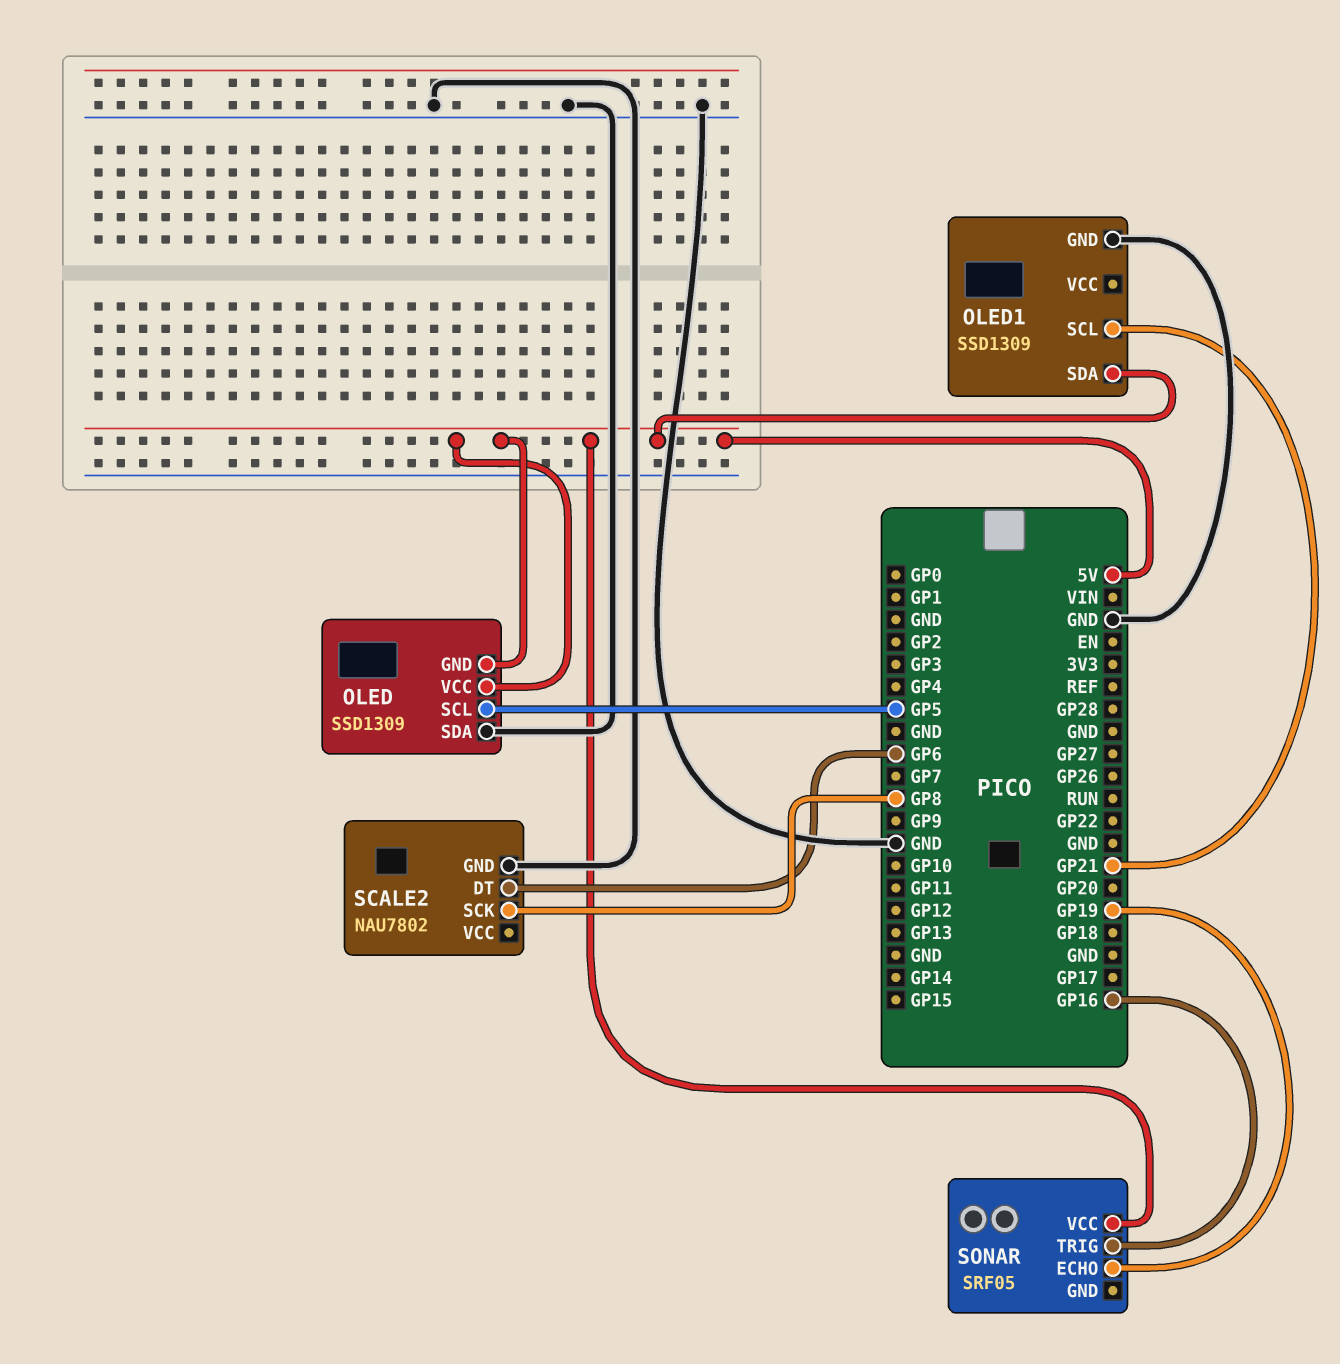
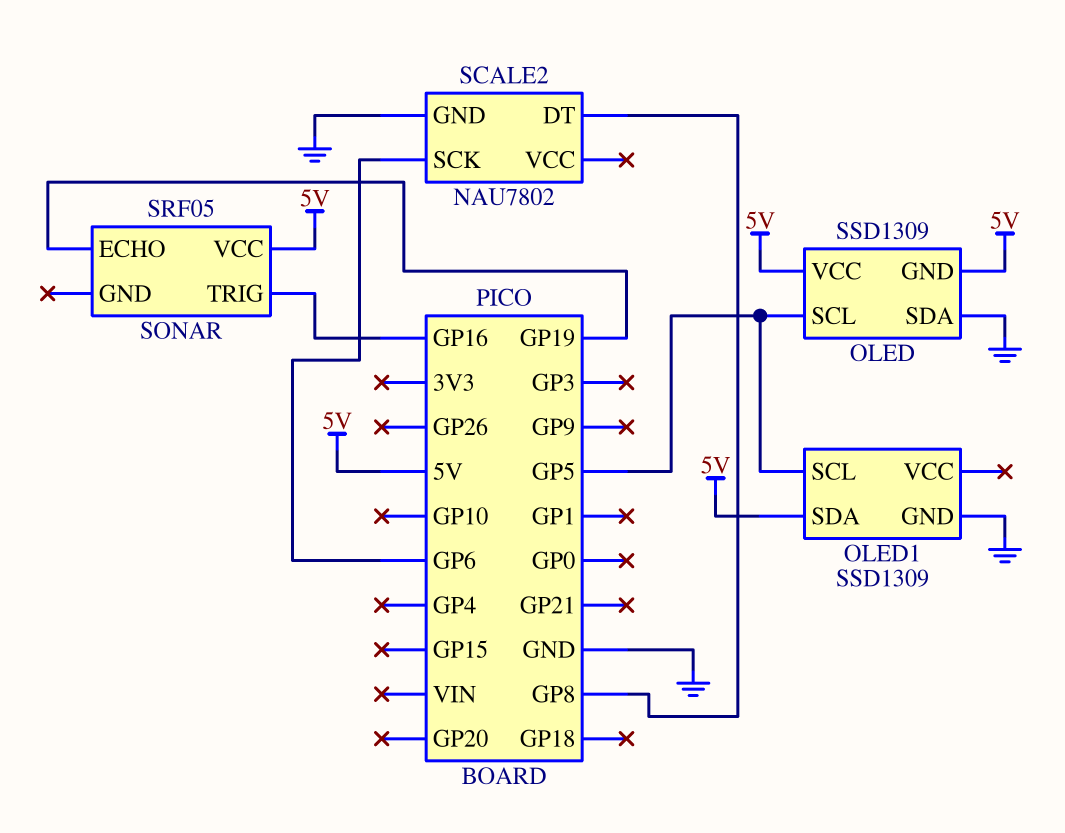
OLED1 pin SCL: GP21 -> GP5
SCALE2 pin DT: GP6 -> GP8
SCALE2 pin SCK: GP8 -> GP6

